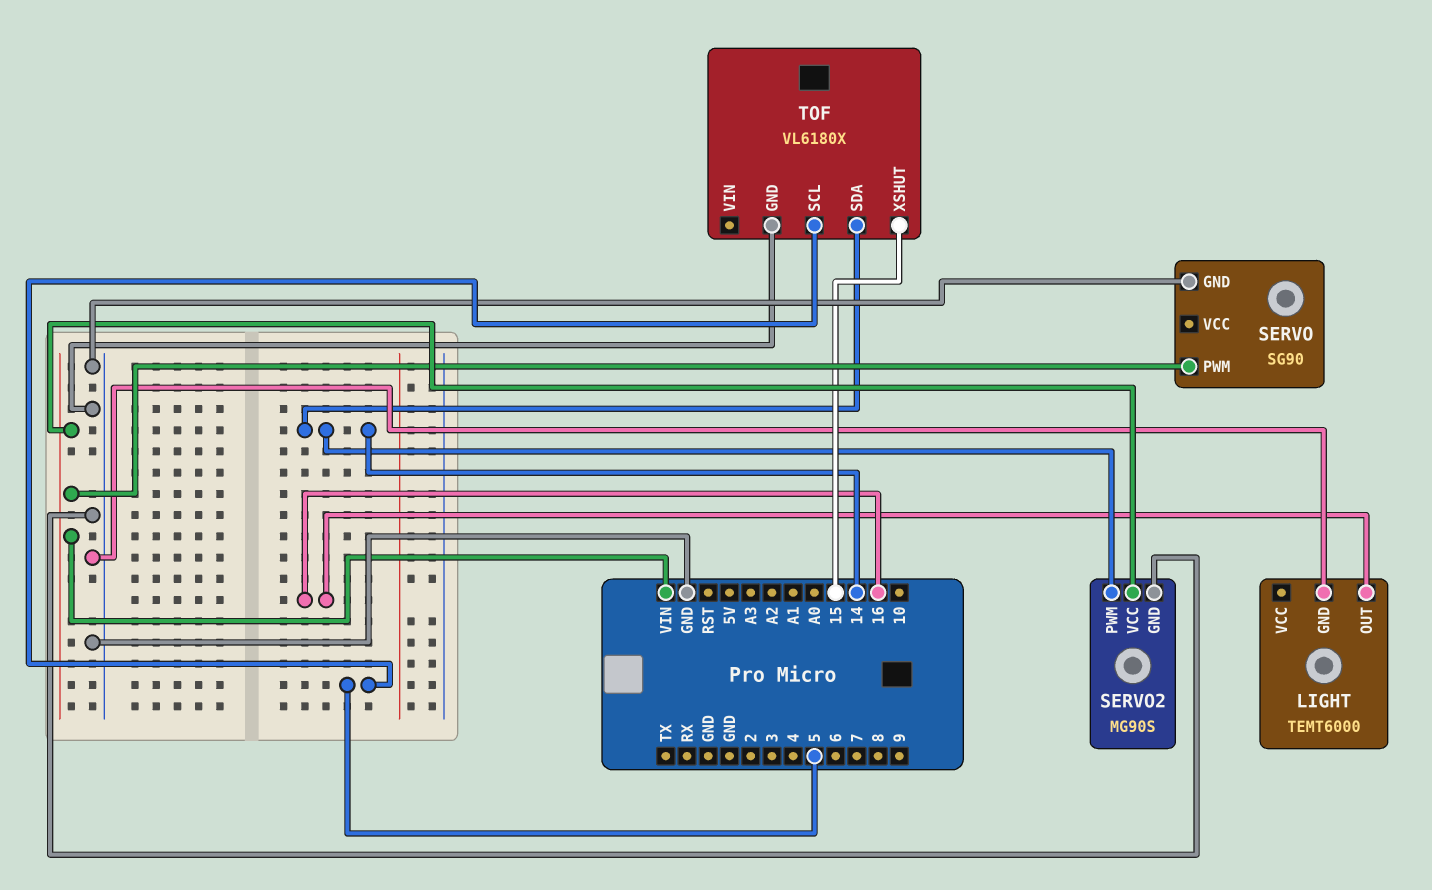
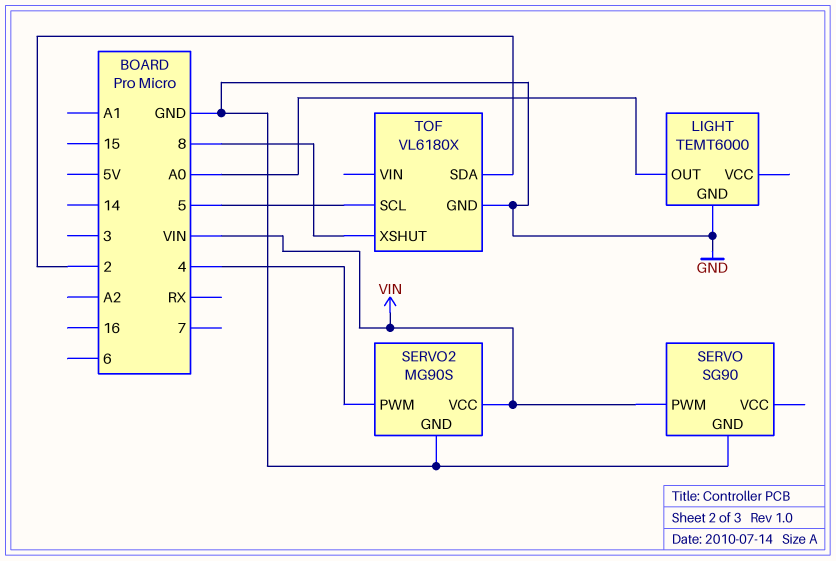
LIGHT pin OUT: 16 -> A0
SERVO2 pin PWM: 14 -> 4
TOF pin SDA: 14 -> 2
TOF pin XSHUT: 15 -> 8

